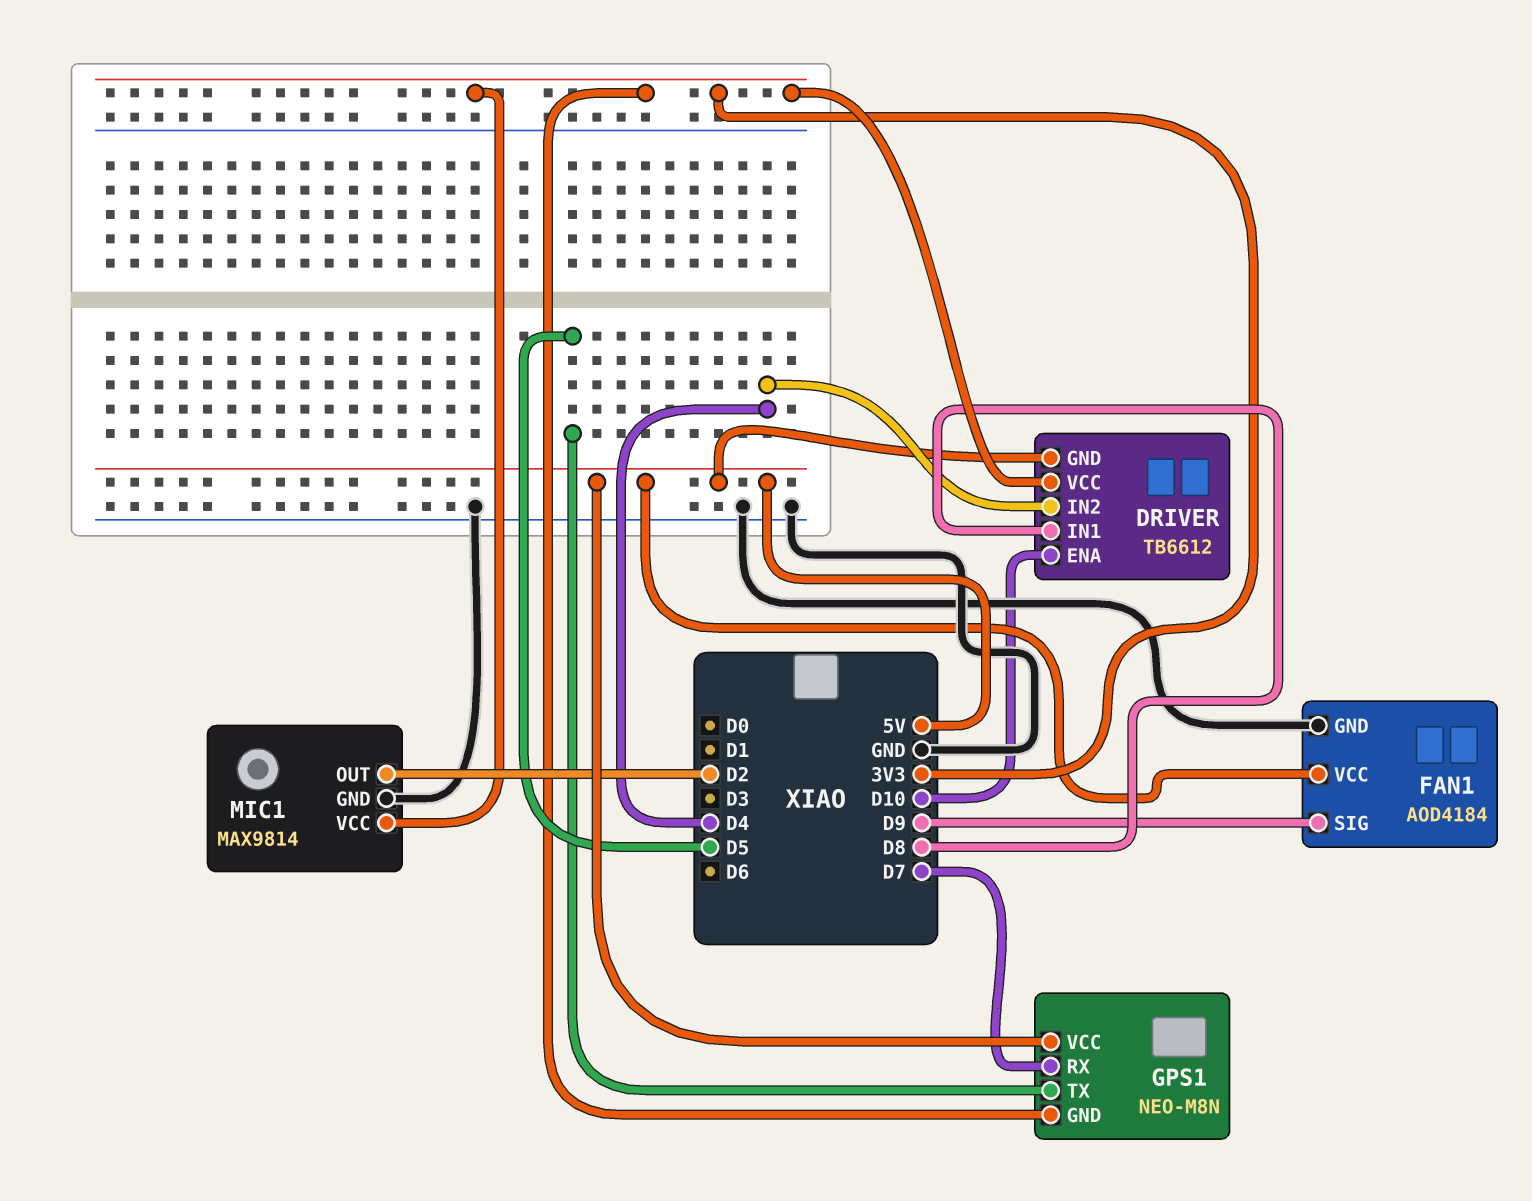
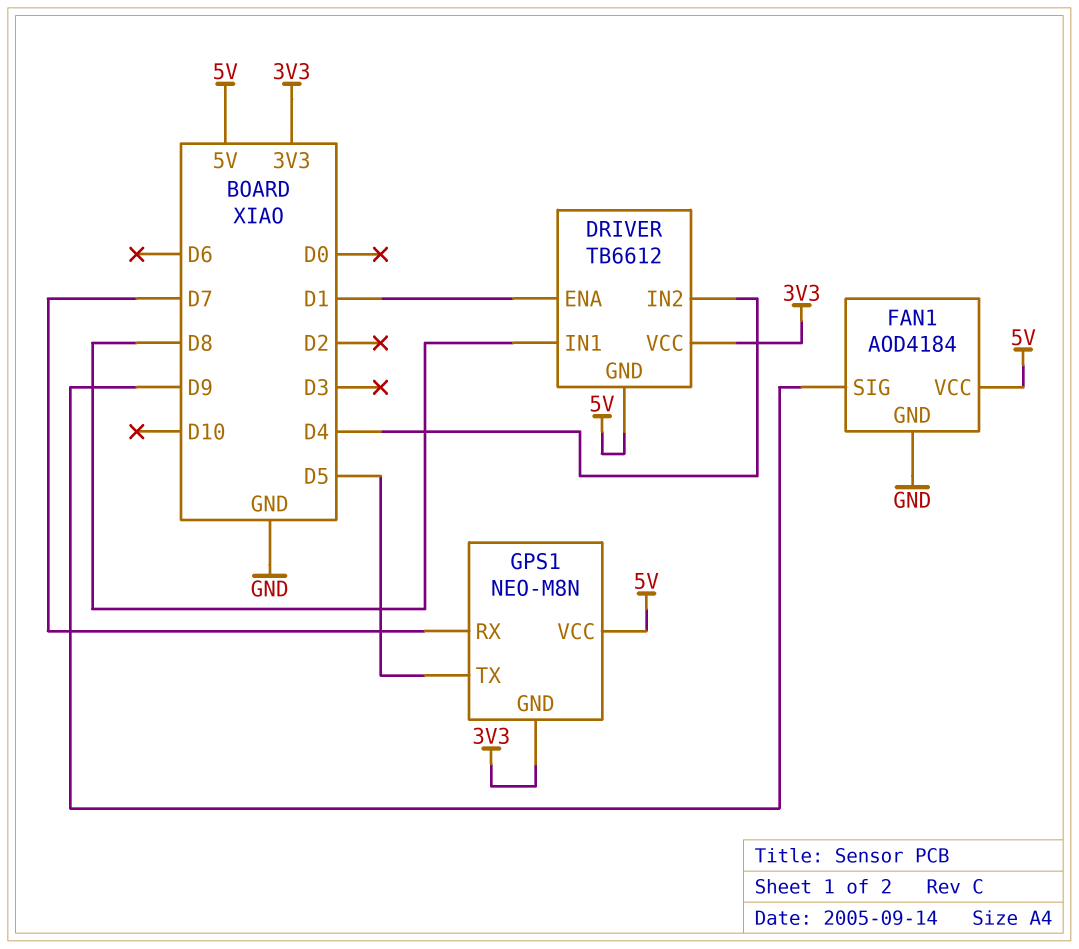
DRIVER pin ENA: D10 -> D1
MIC1: MAX9814 -> none
MIC1 pin GND: GND -> none
MIC1 pin OUT: D2 -> none
MIC1 pin VCC: 3V3 -> none

